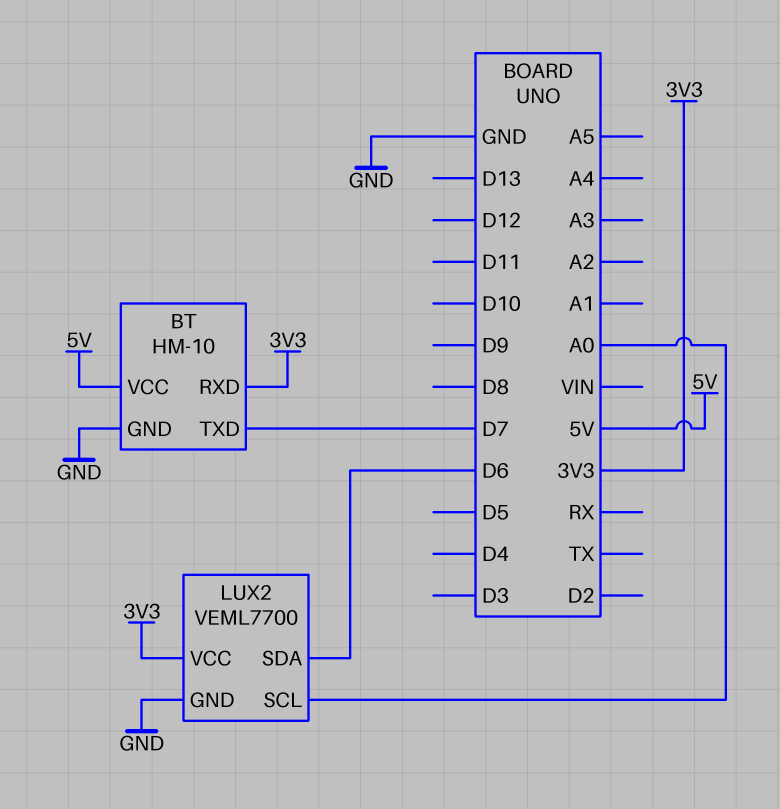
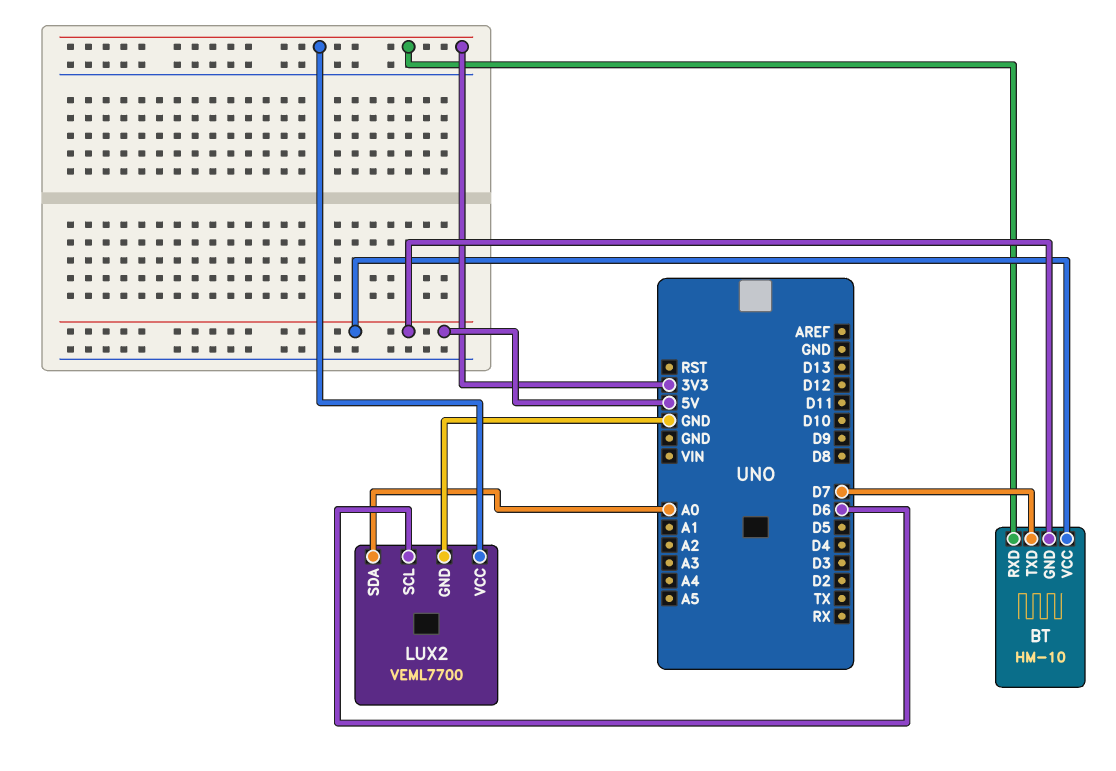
BT pin GND: GND -> 5V
LUX2 pin SCL: A0 -> D6
LUX2 pin SDA: D6 -> A0

